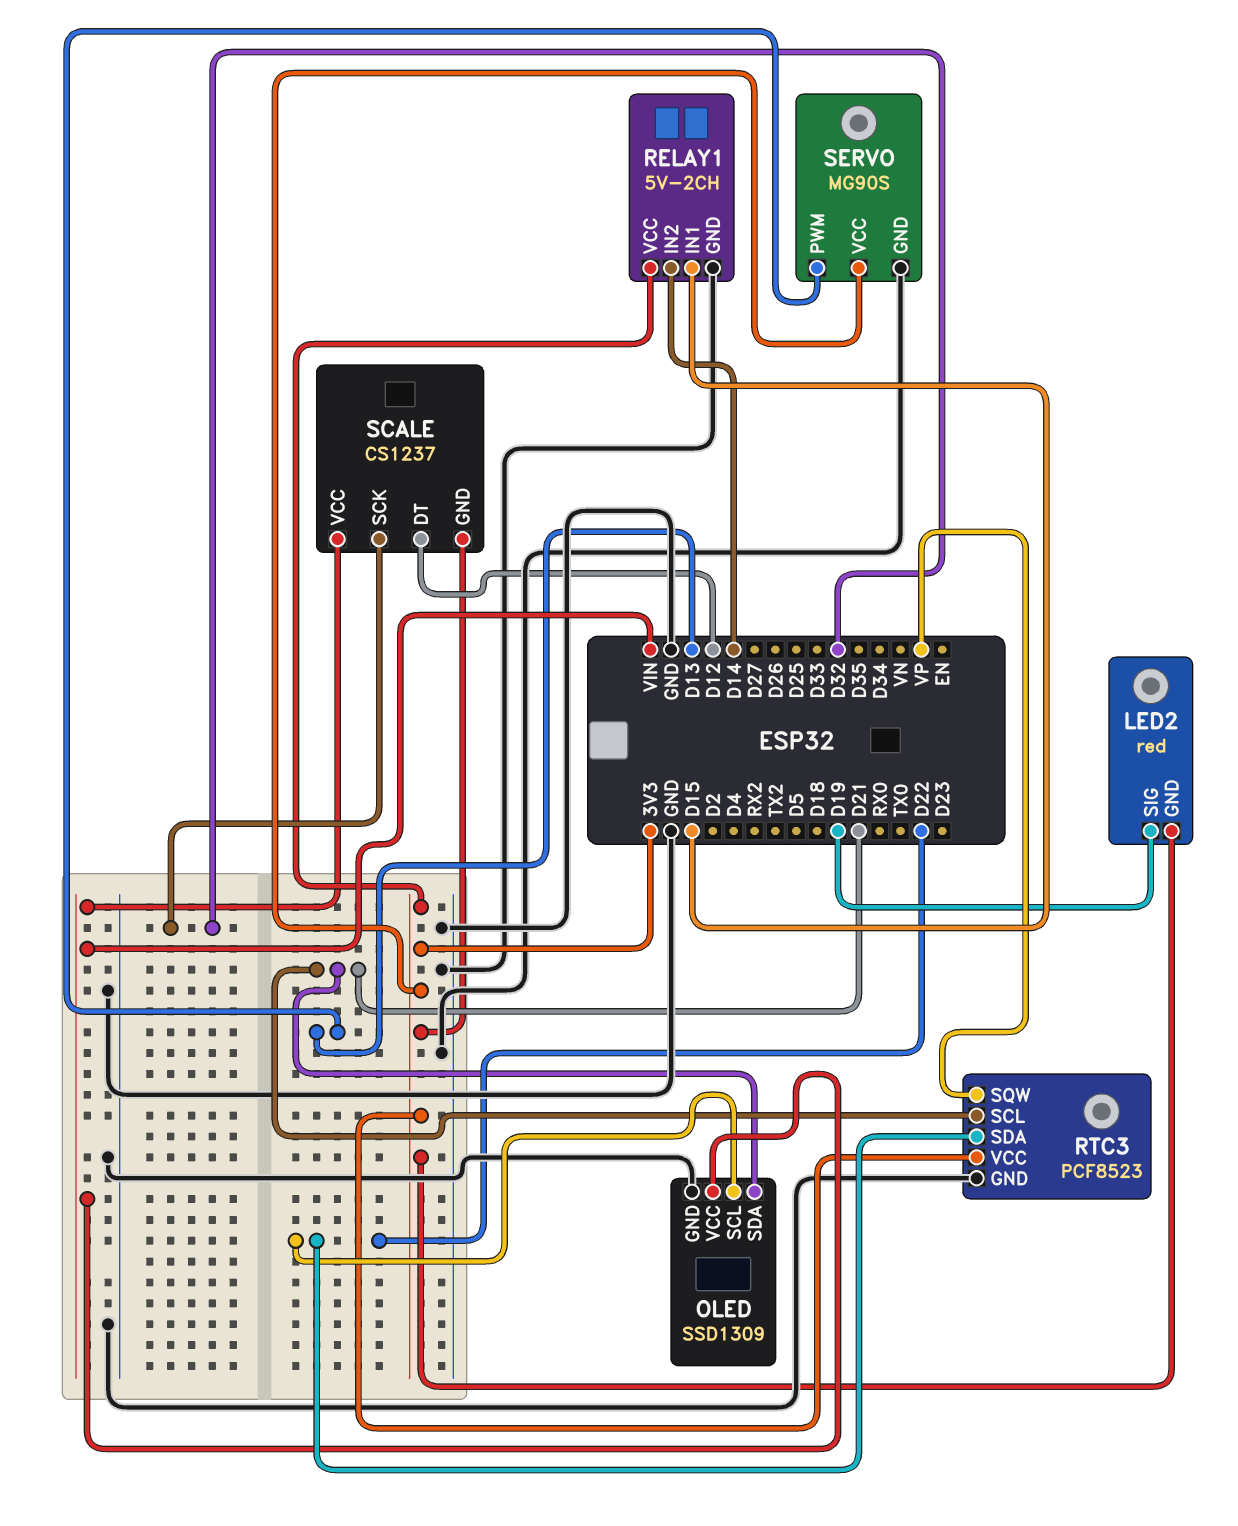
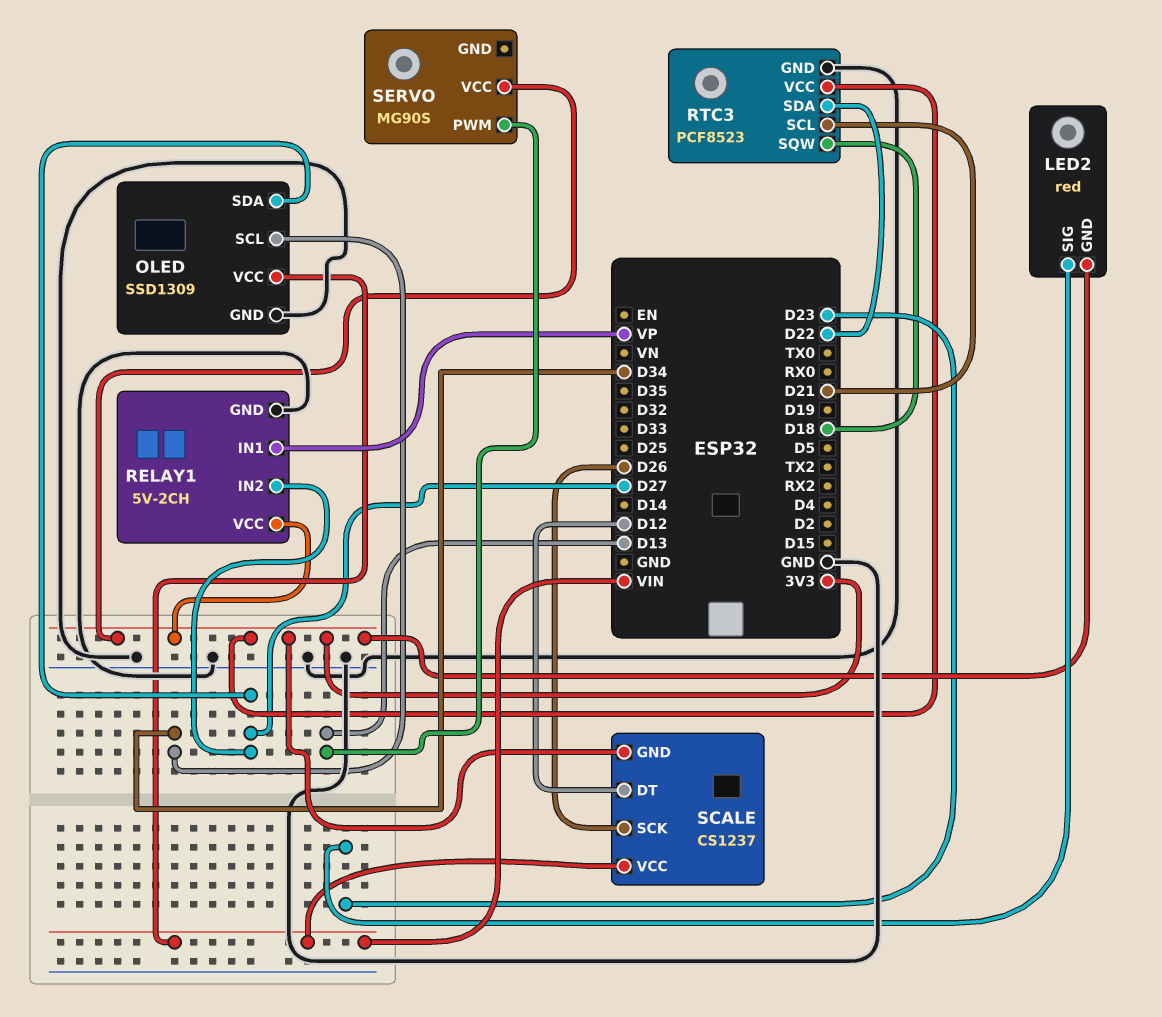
LED2 pin SIG: D19 -> D23
OLED pin SCL: D22 -> D34
OLED pin SDA: D21 -> D27
RELAY1 pin IN1: D15 -> VP
RELAY1 pin IN2: D14 -> D27
RTC3 pin SQW: VP -> D18
SCALE pin SCK: D32 -> D26
SERVO pin GND: GND -> none

